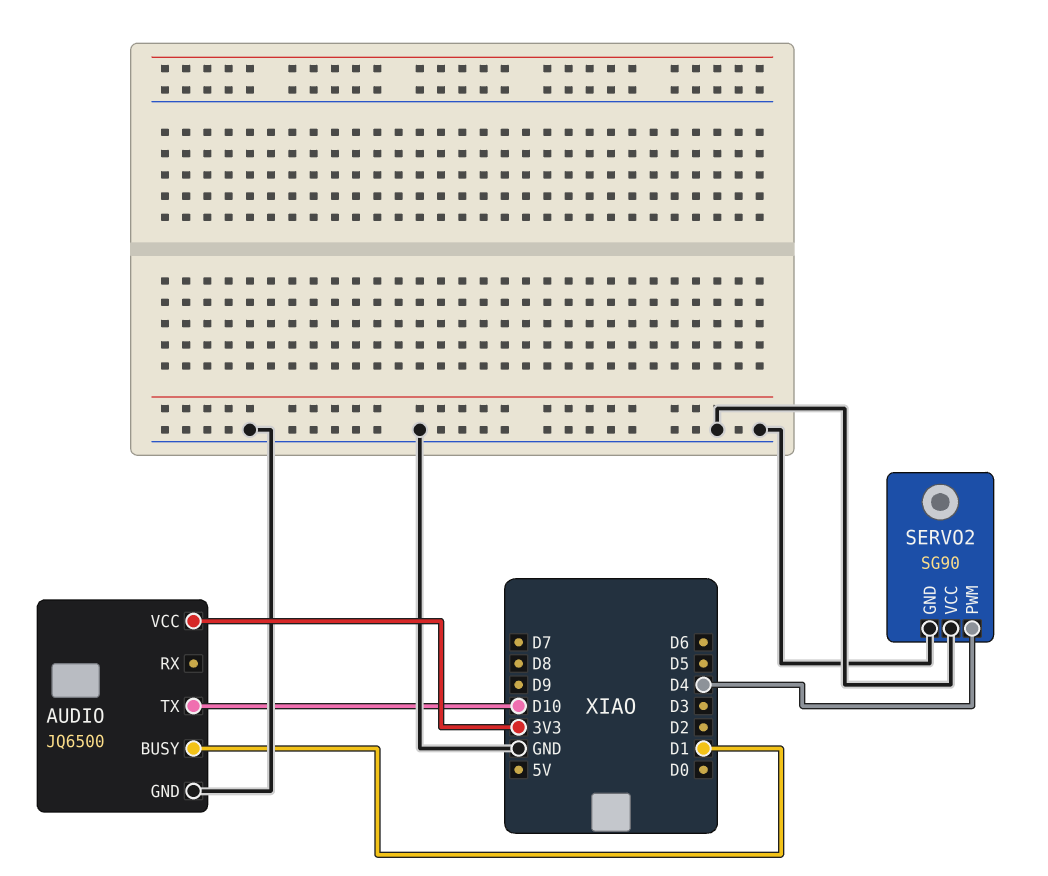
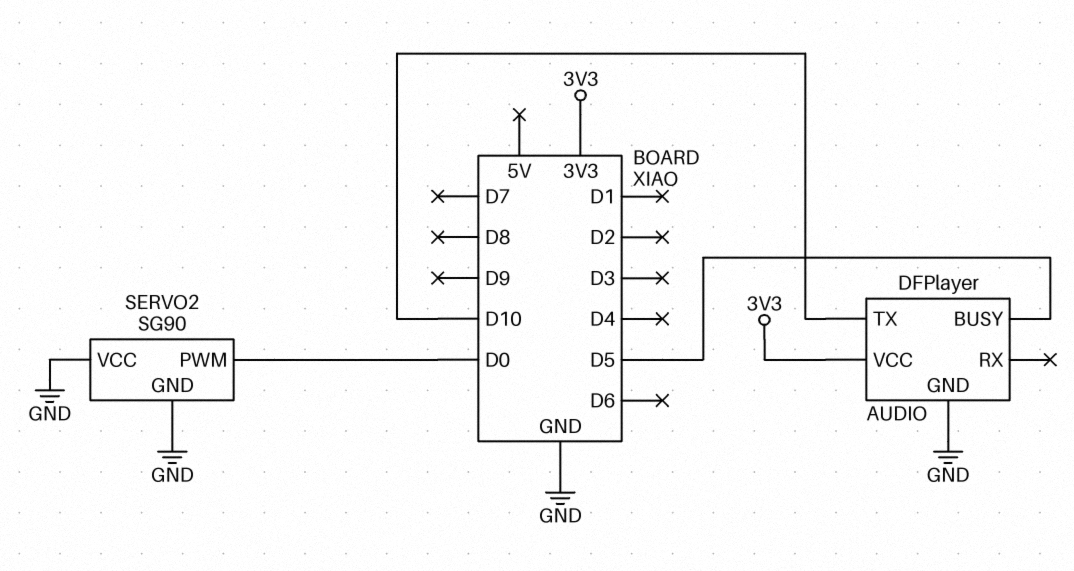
AUDIO: JQ6500 -> DFPlayer
AUDIO pin BUSY: D1 -> D5
SERVO2 pin PWM: D4 -> D0

